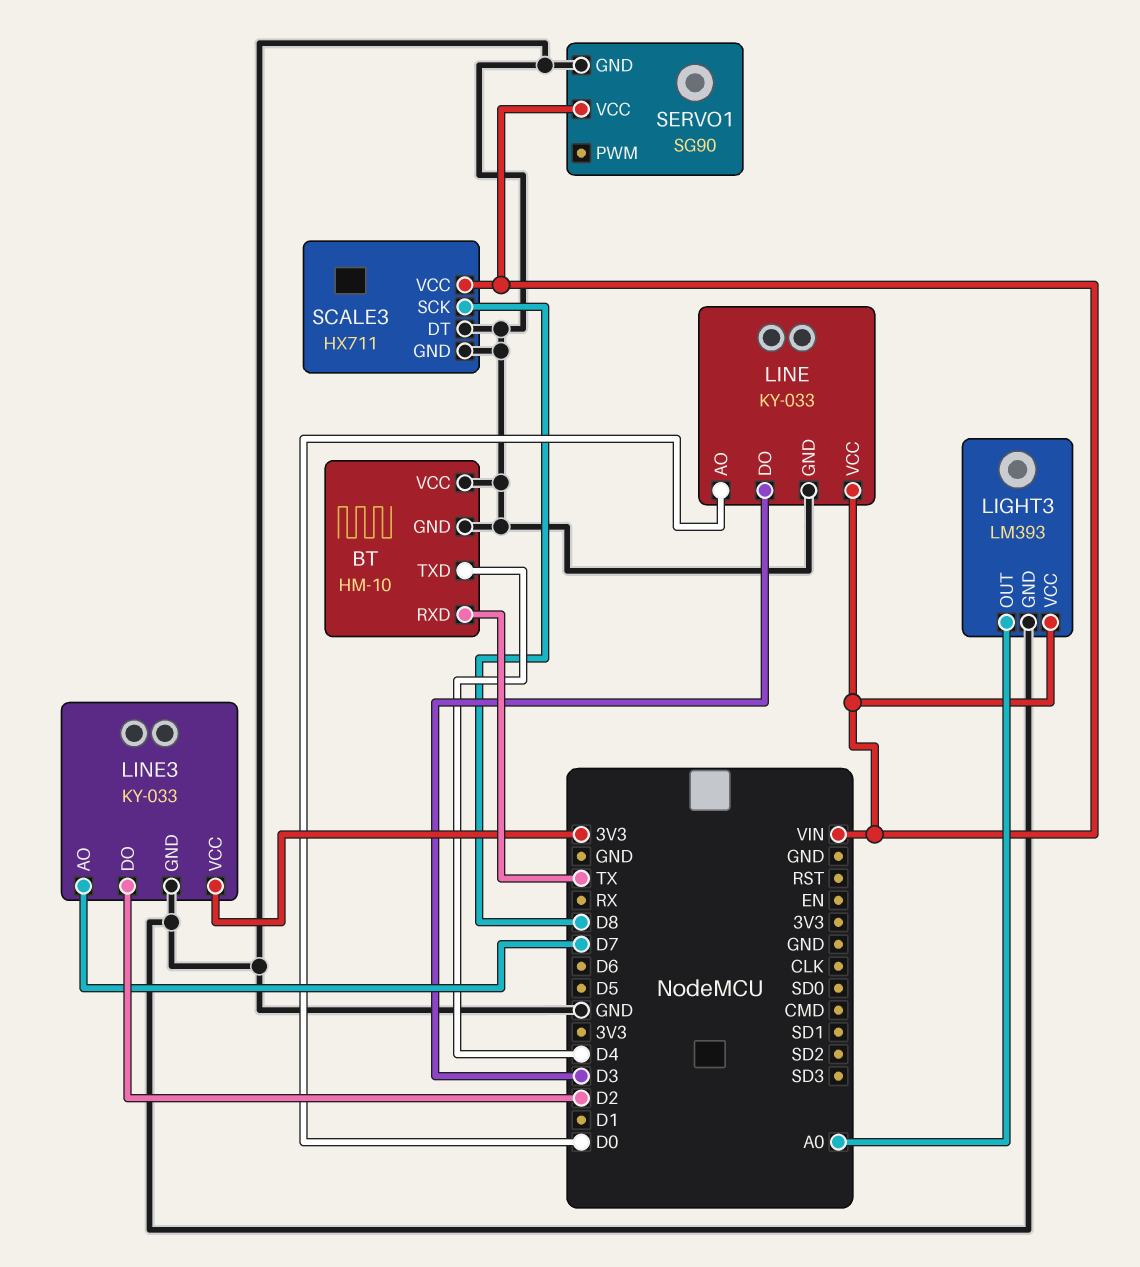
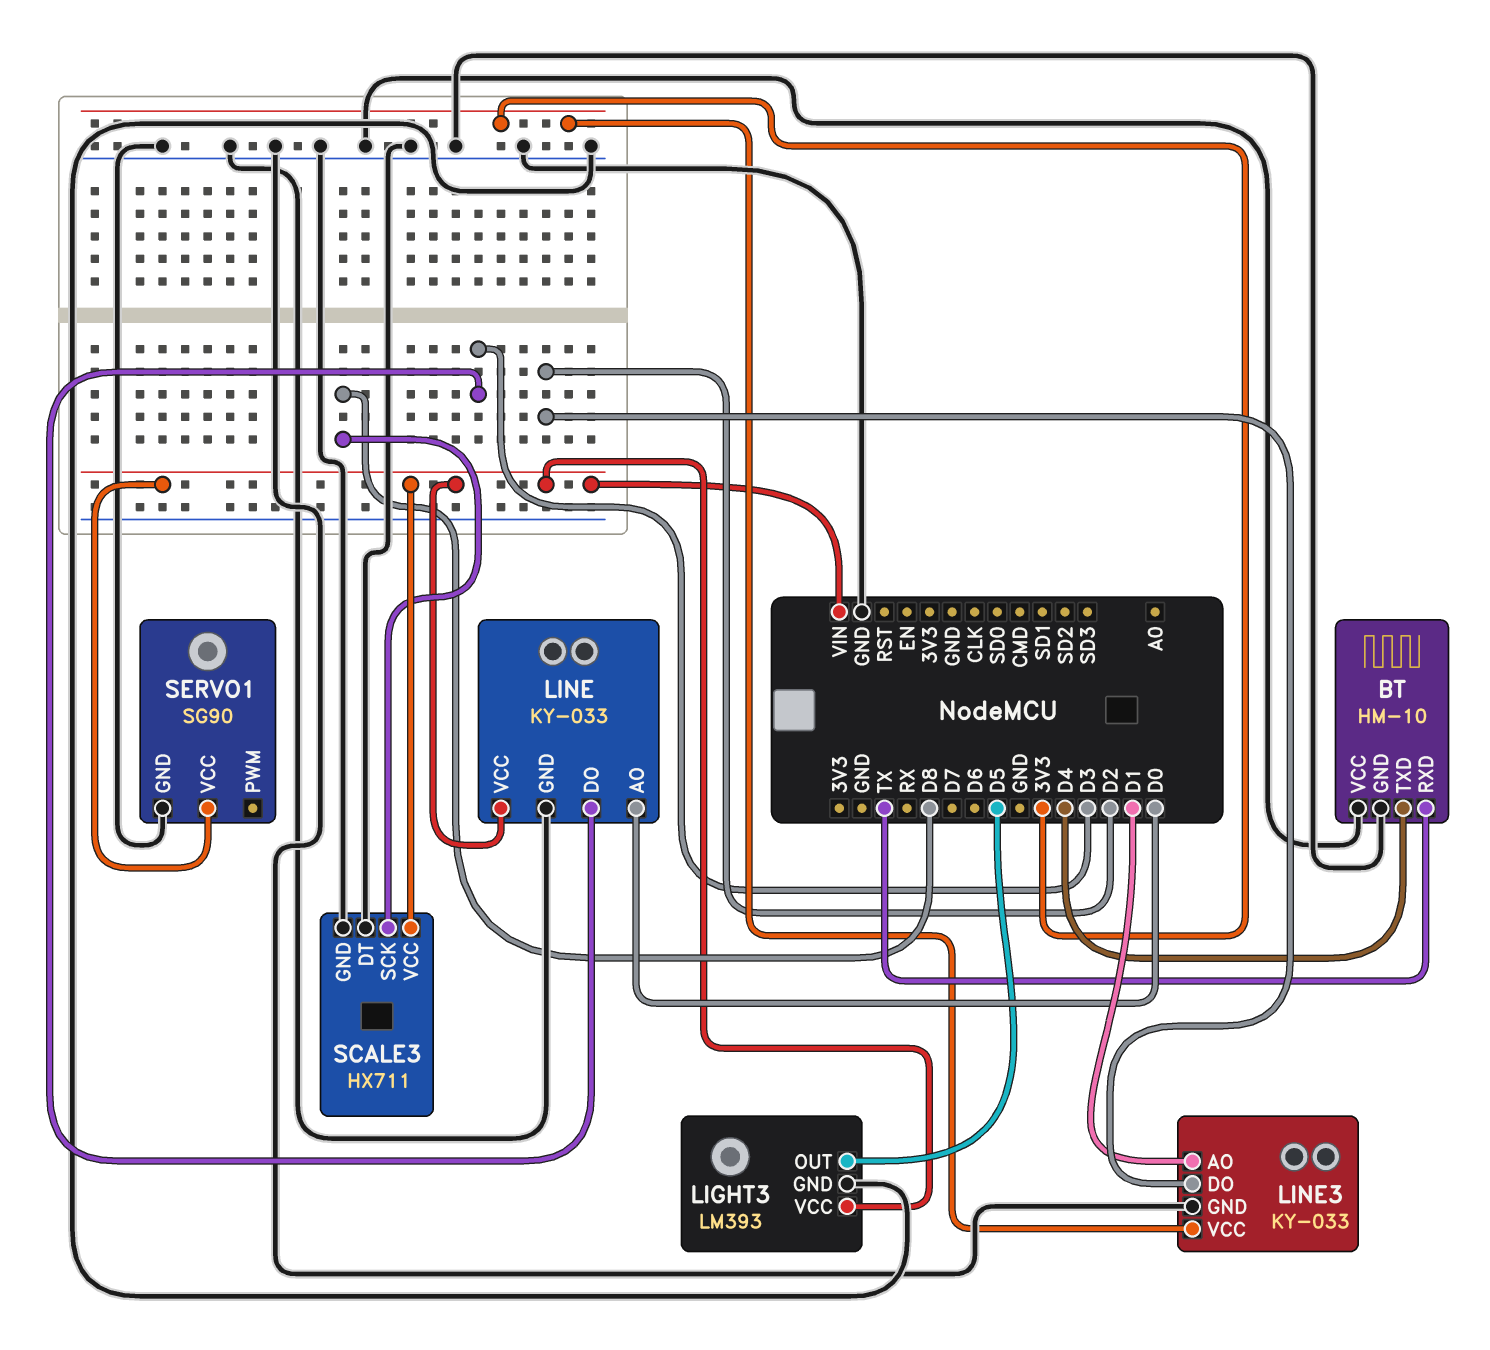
LIGHT3 pin OUT: A0 -> D5
LINE3 pin AO: D7 -> D1

